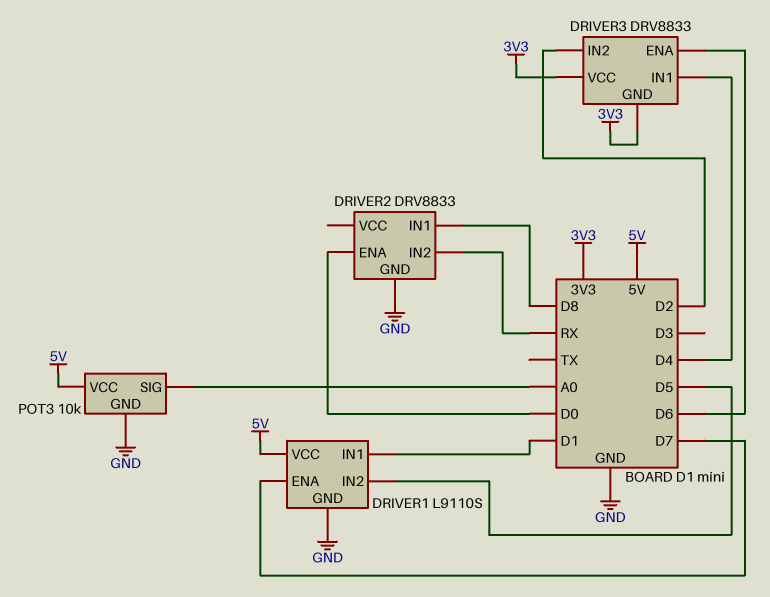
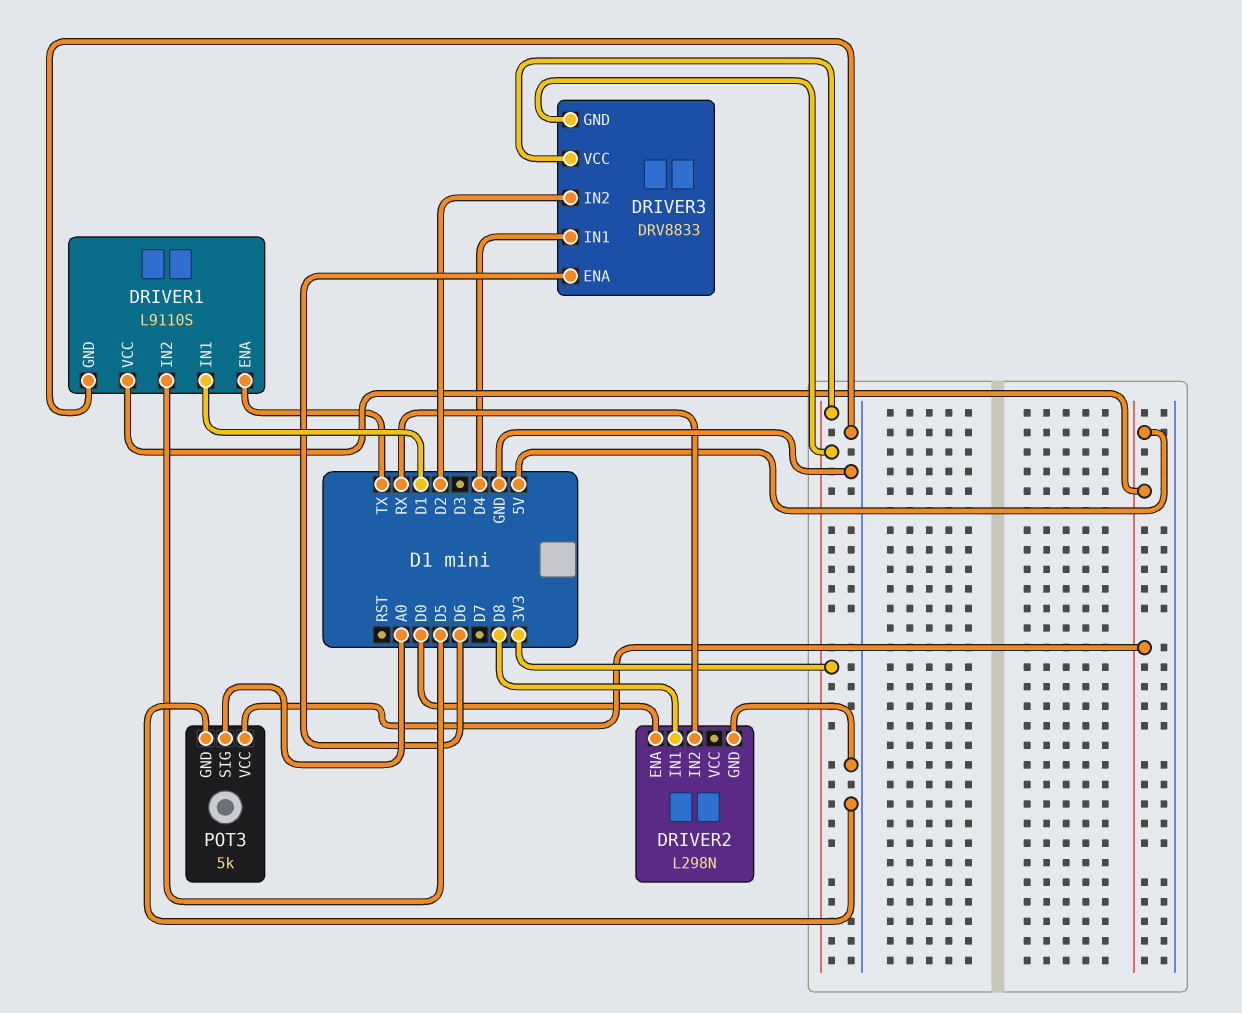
DRIVER1 pin ENA: D7 -> TX
DRIVER2: DRV8833 -> L298N
POT3: 10k -> 5k

